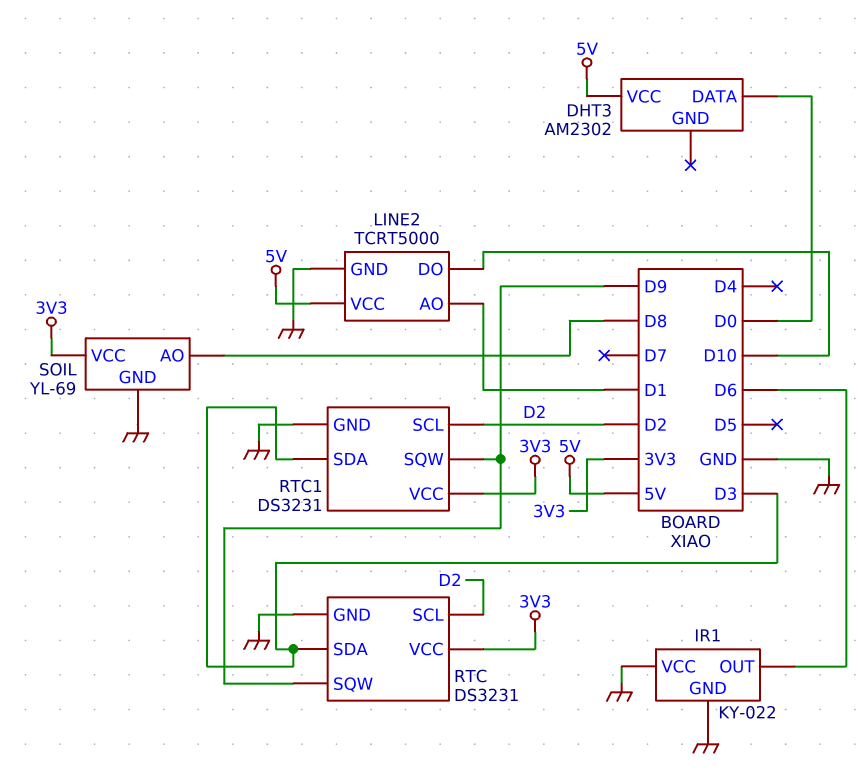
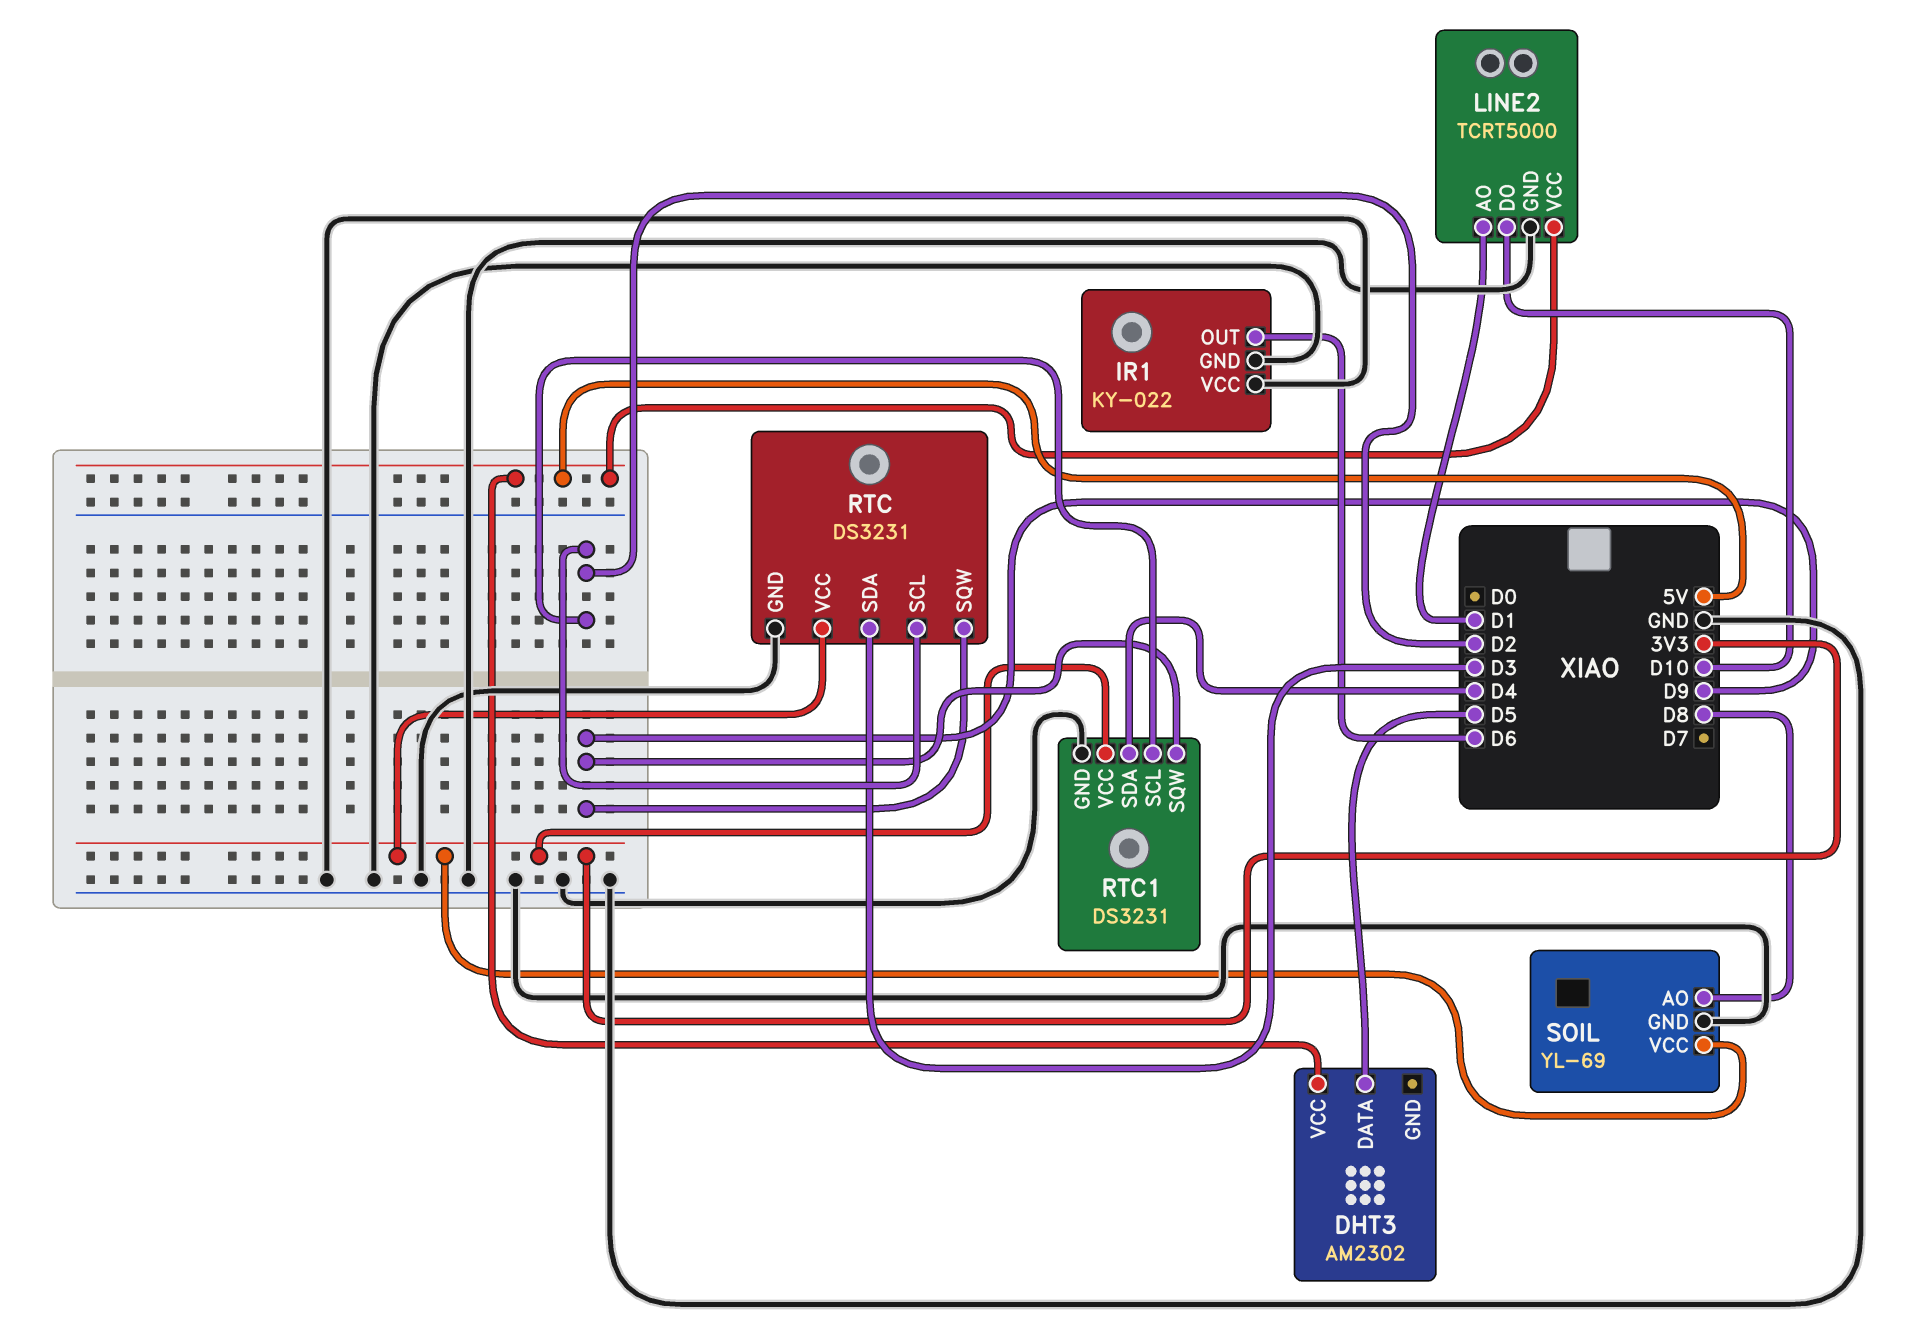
DHT3 pin DATA: D0 -> D5
RTC1 pin SDA: D3 -> D4

